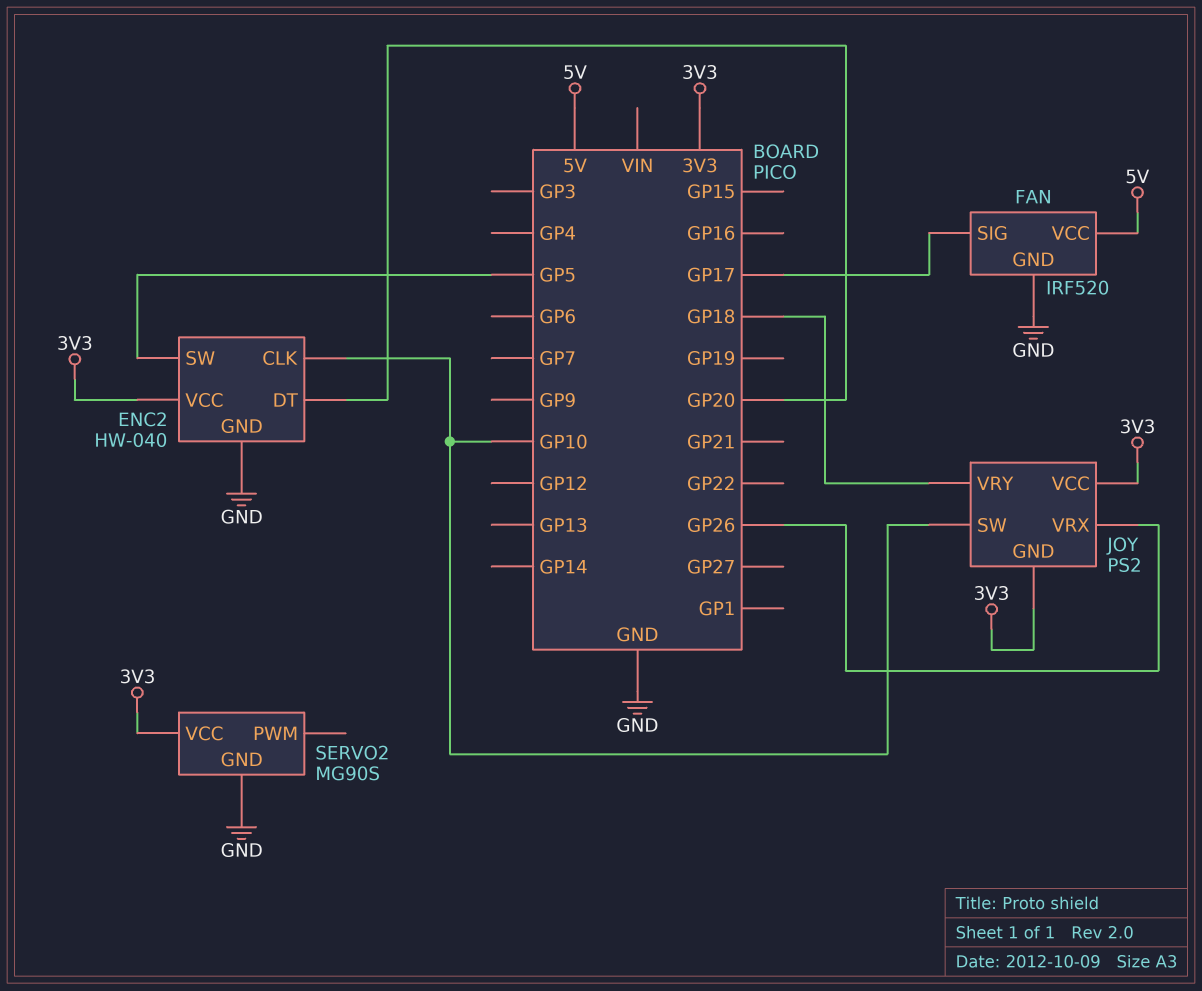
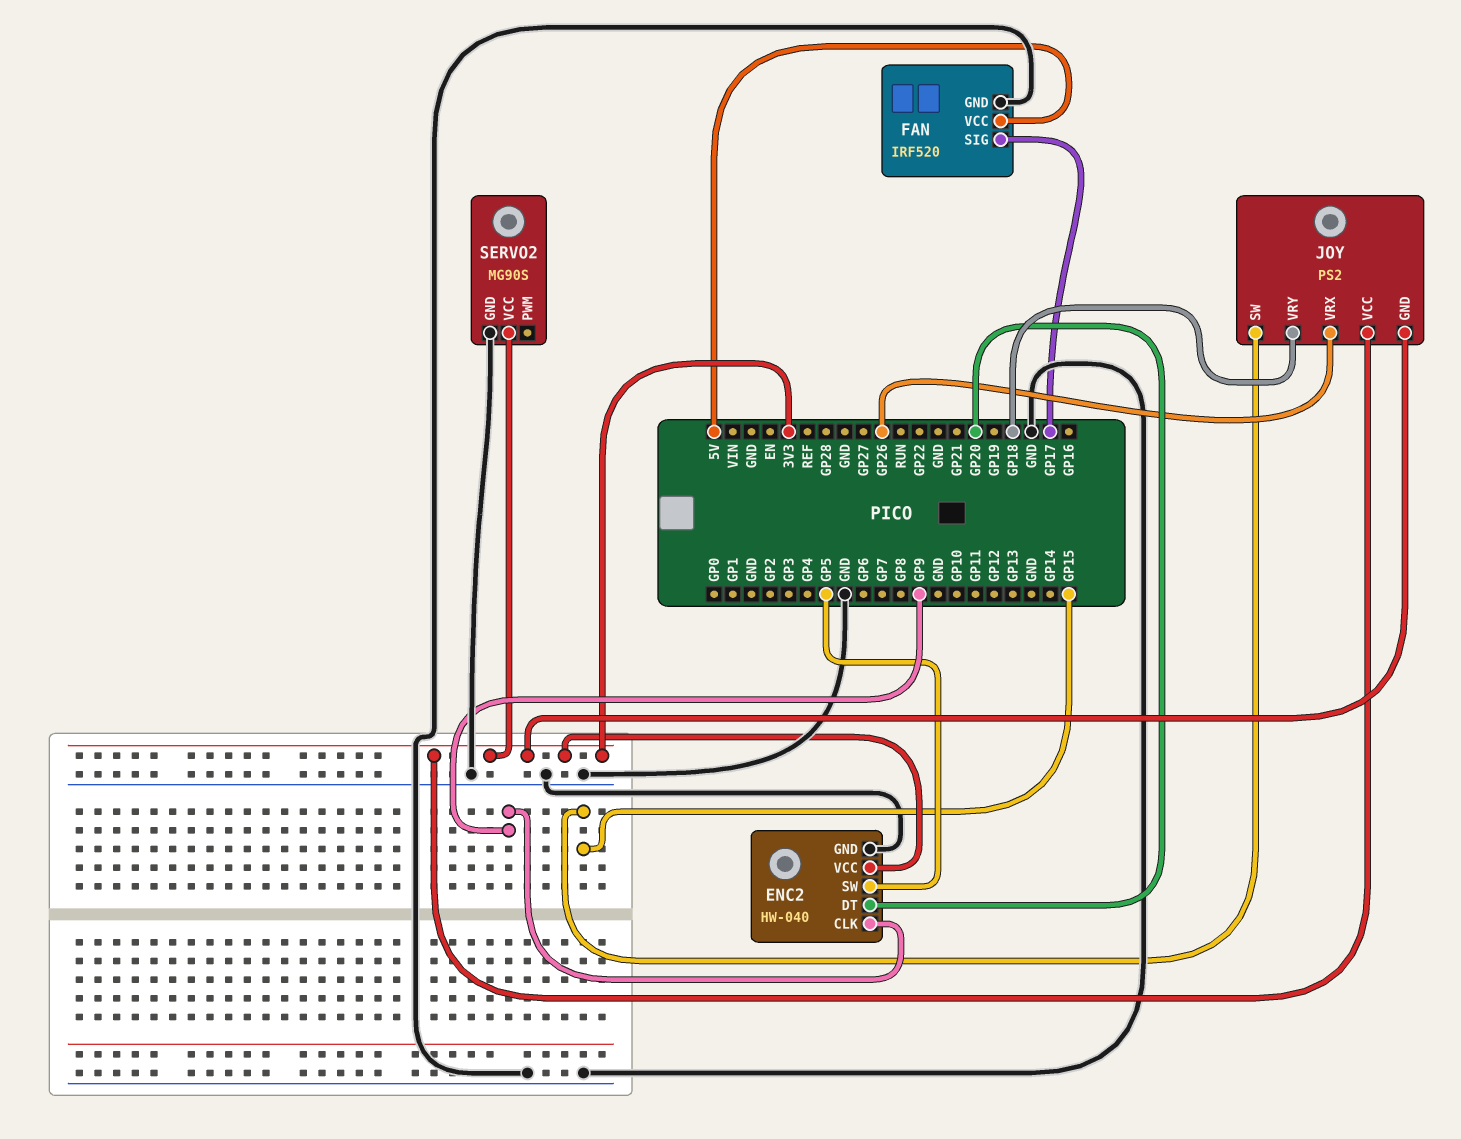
ENC2 pin CLK: GP10 -> GP9
JOY pin SW: GP10 -> GP15

